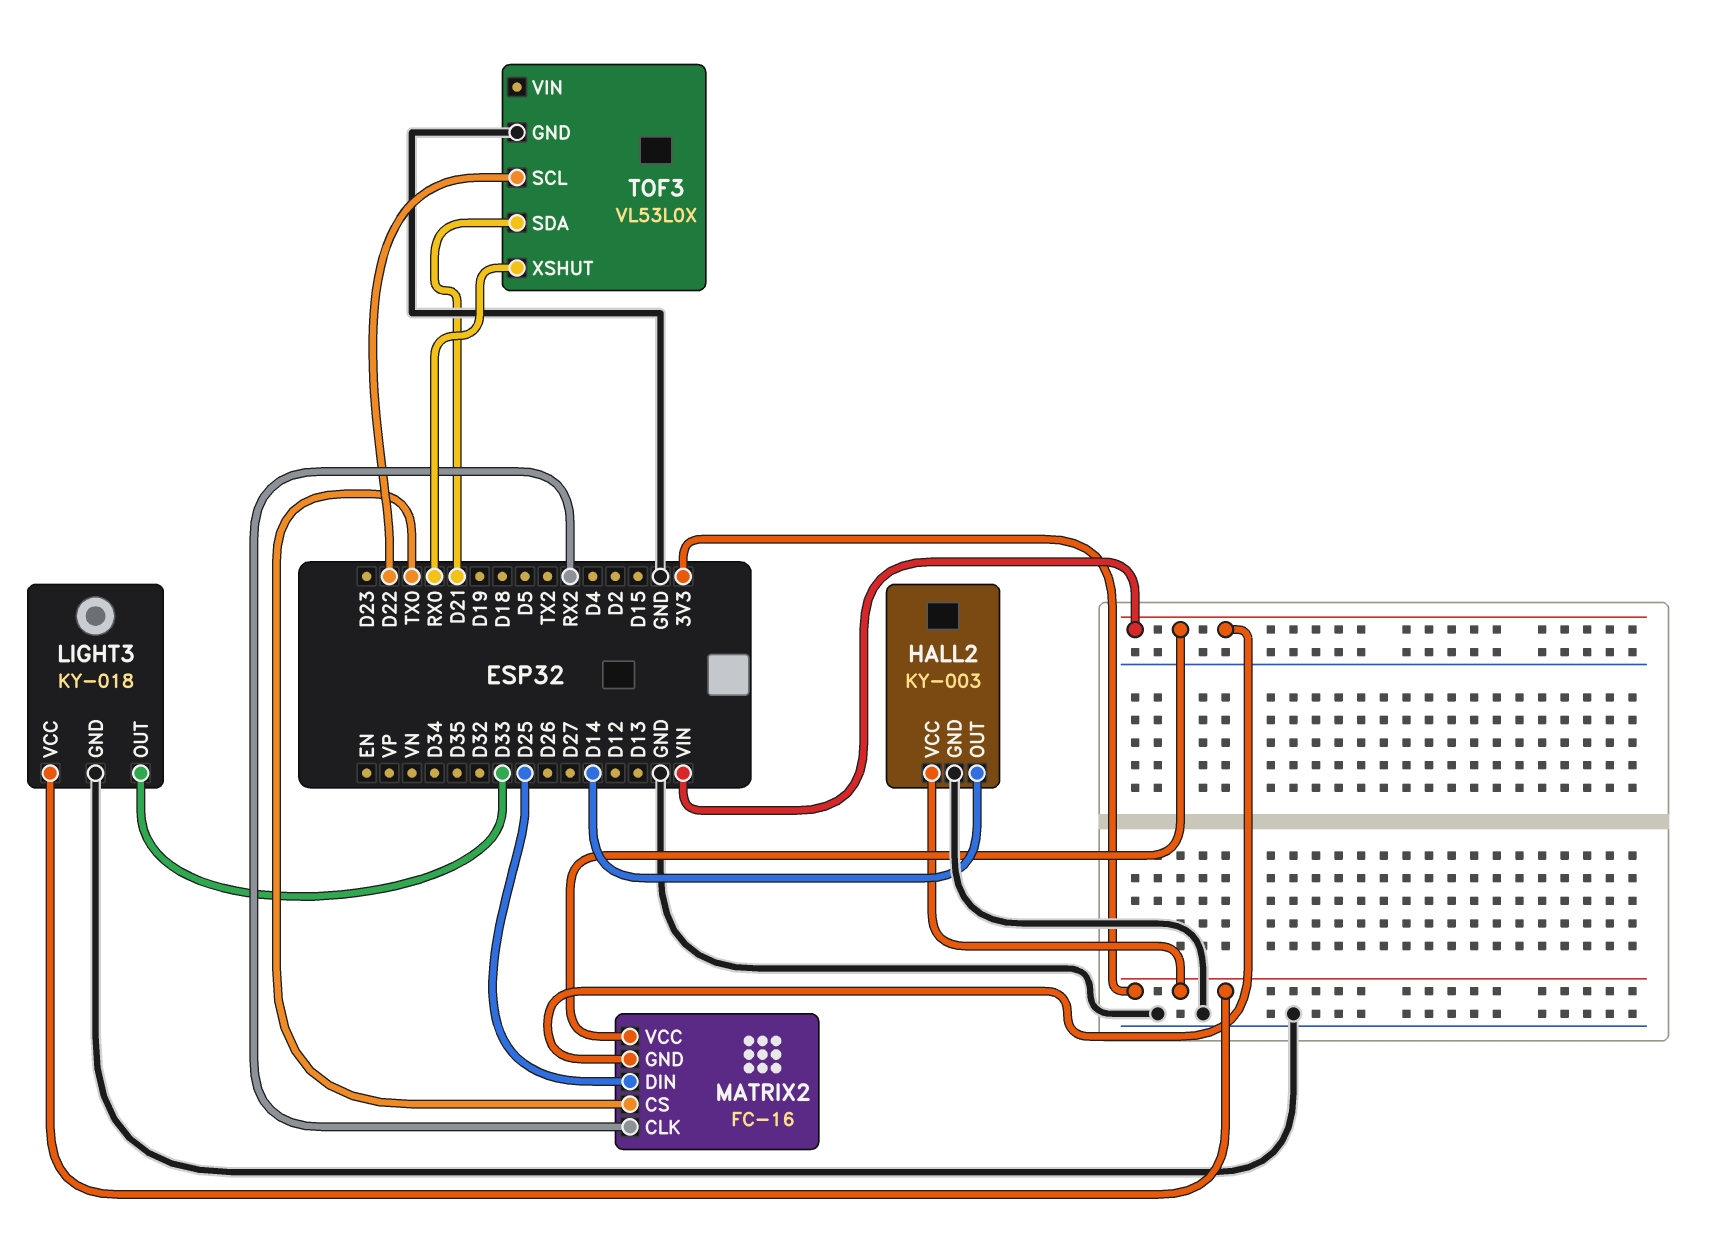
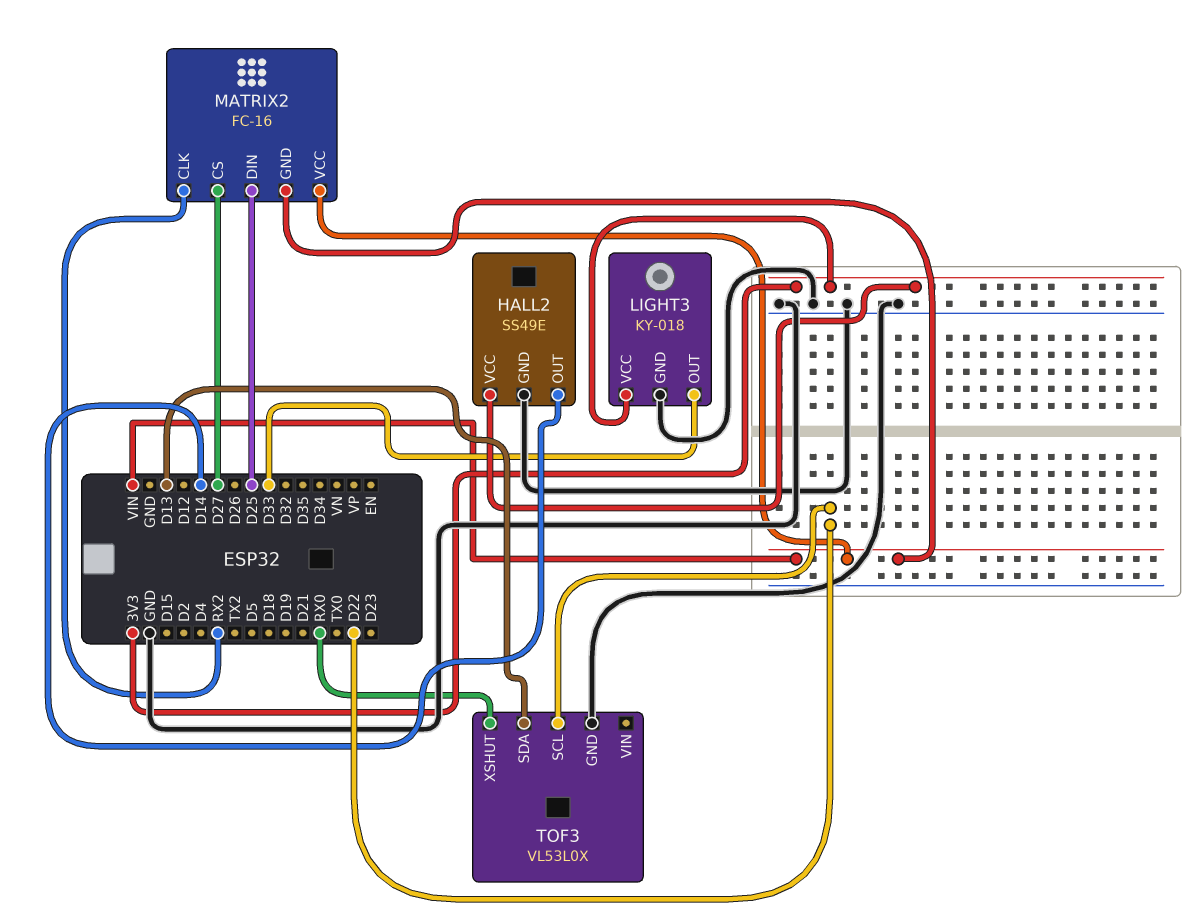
HALL2: KY-003 -> SS49E
MATRIX2 pin CS: TX0 -> D27
TOF3 pin SDA: D21 -> D13

